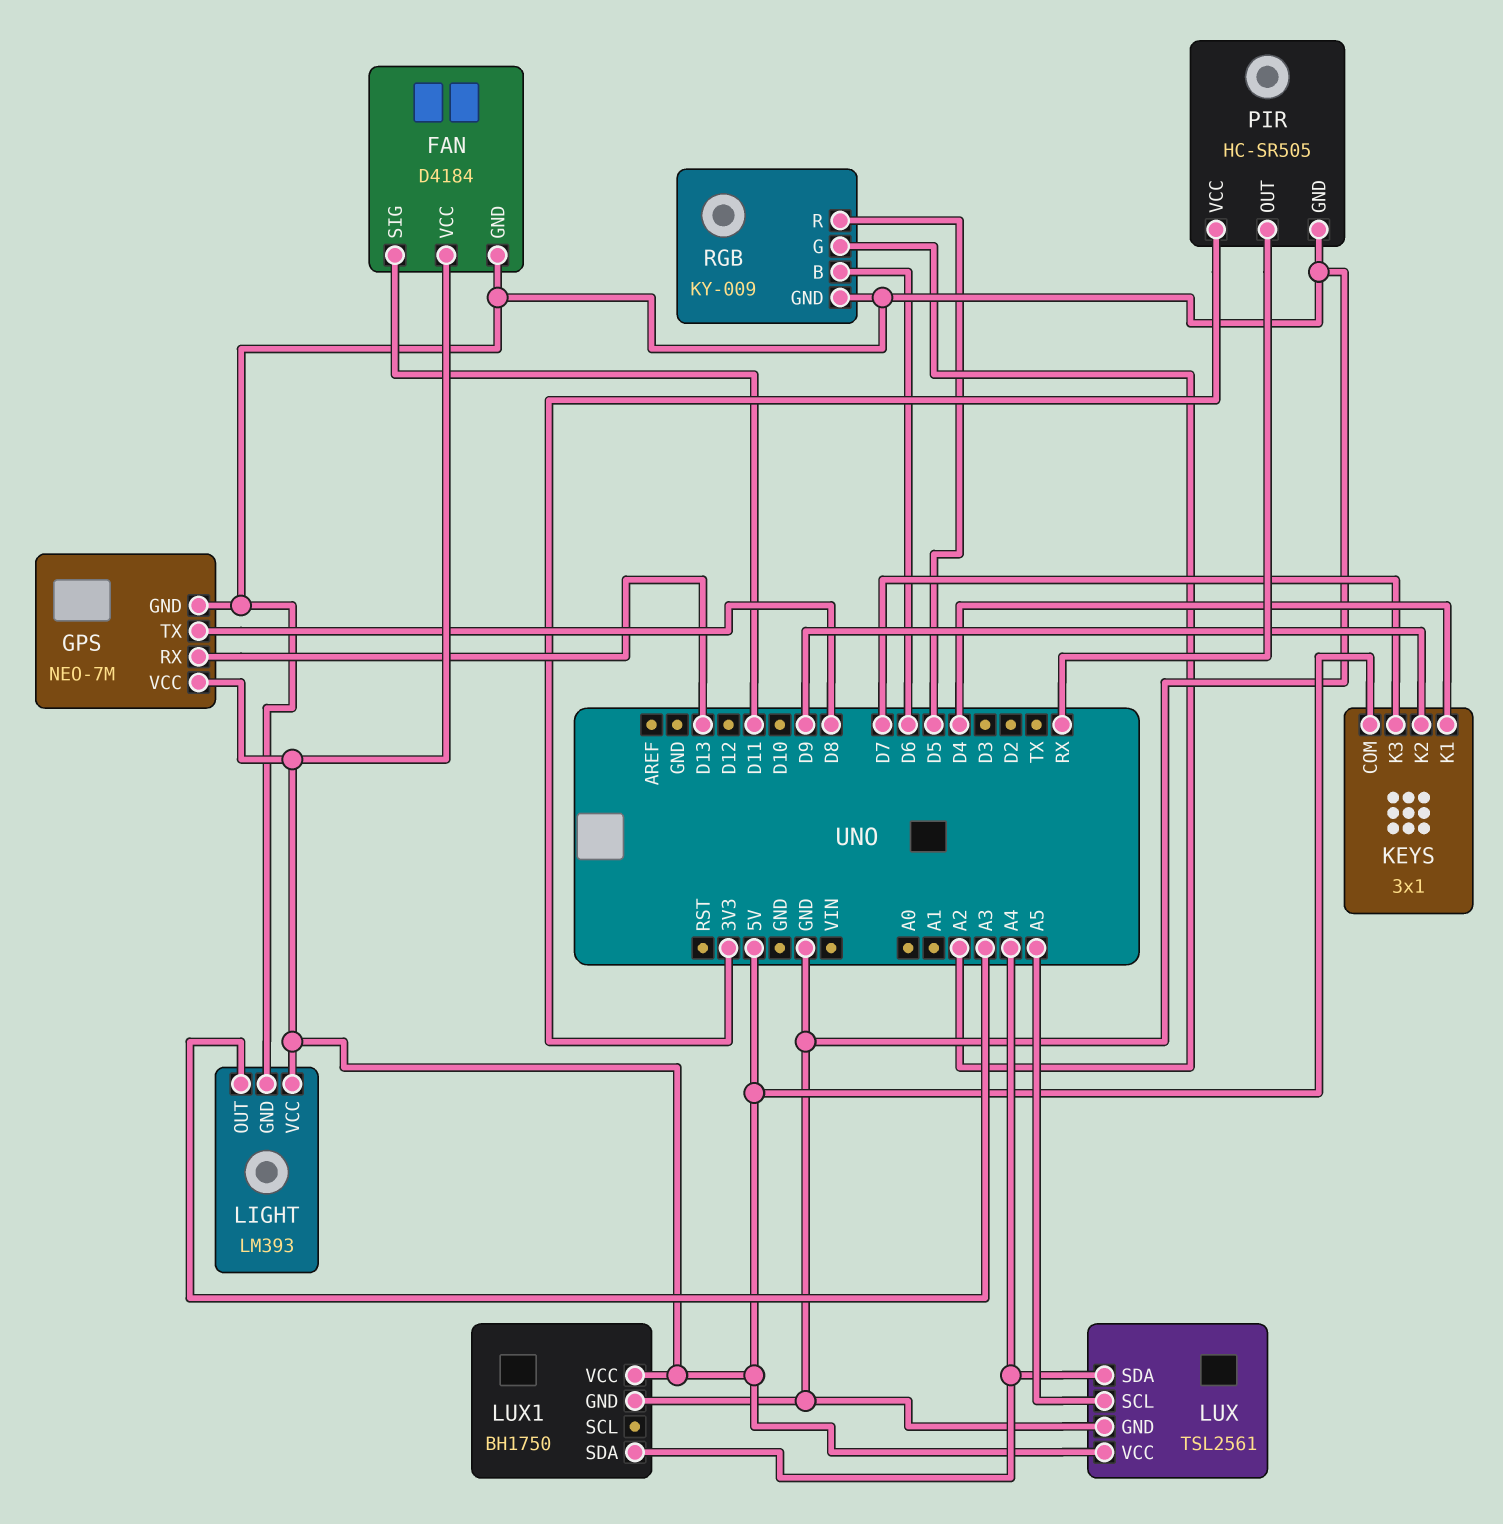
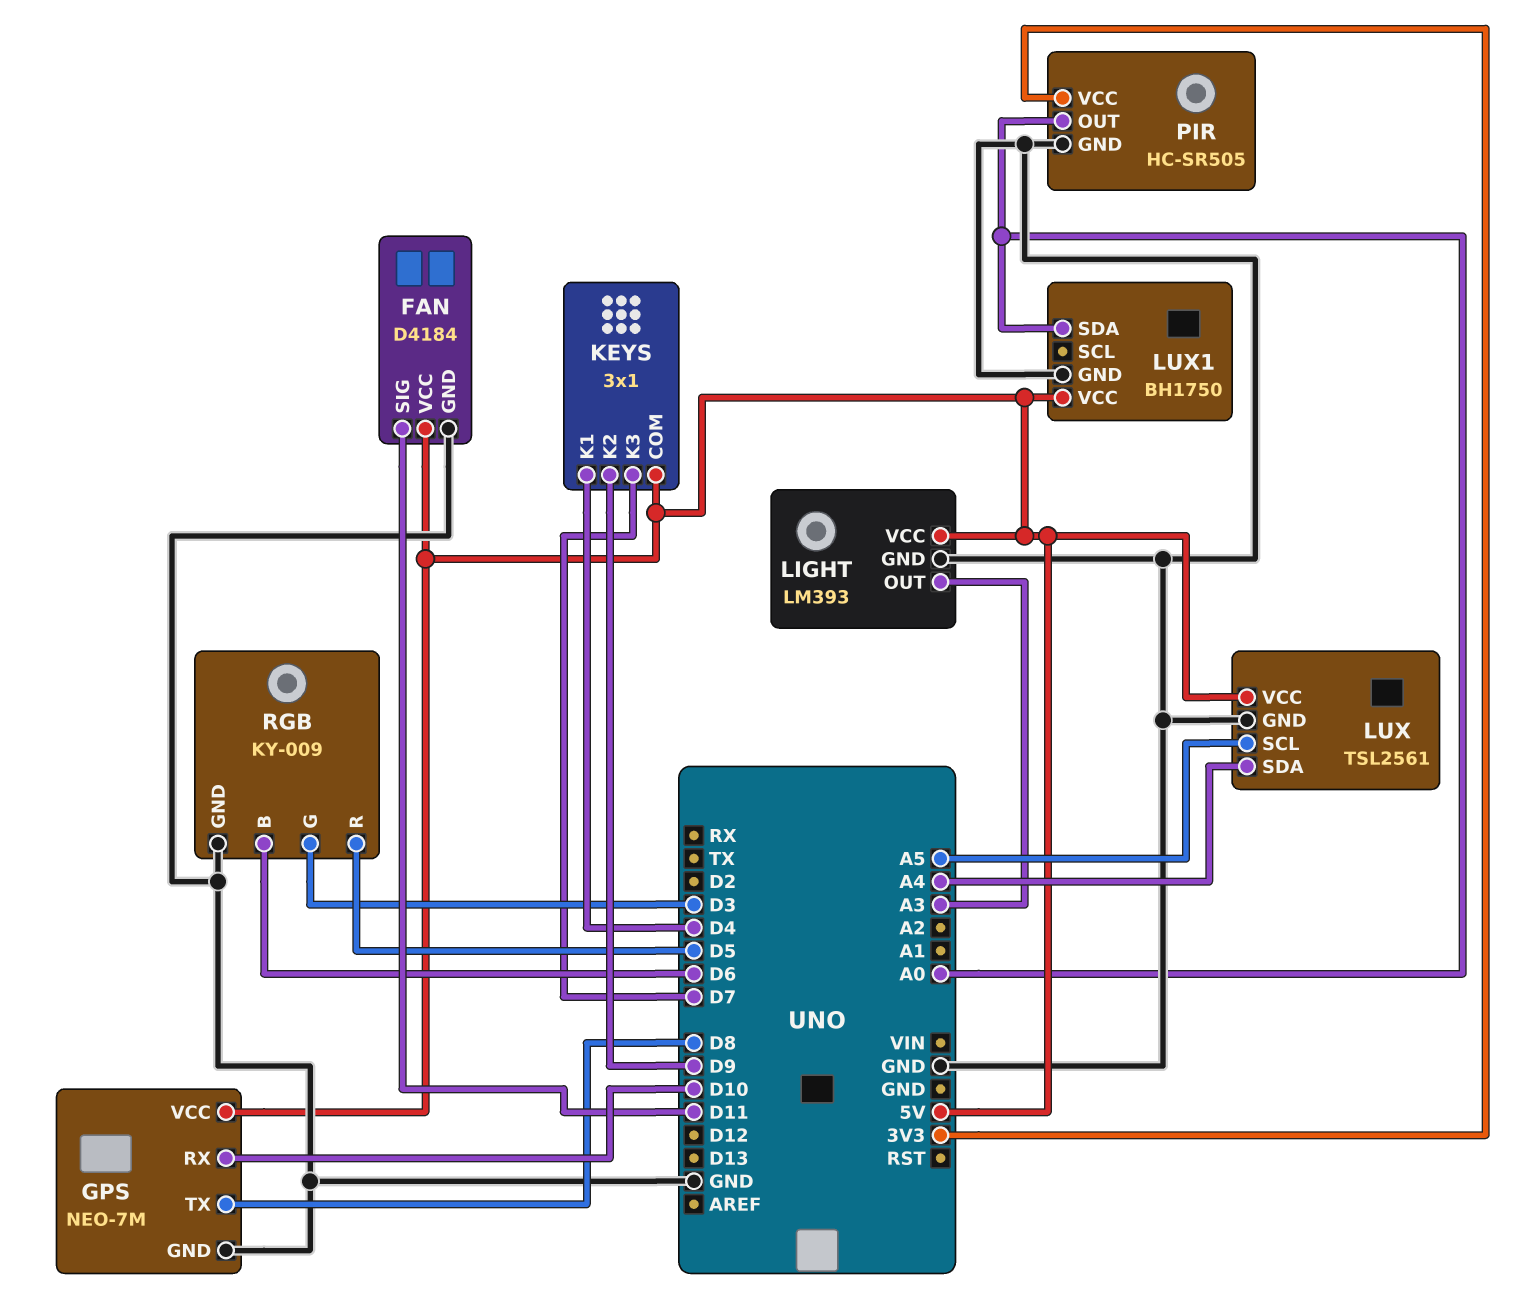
GPS pin RX: D13 -> D10
LUX1 pin SDA: A4 -> A0
PIR pin OUT: RX -> A0
RGB pin G: A2 -> D3

